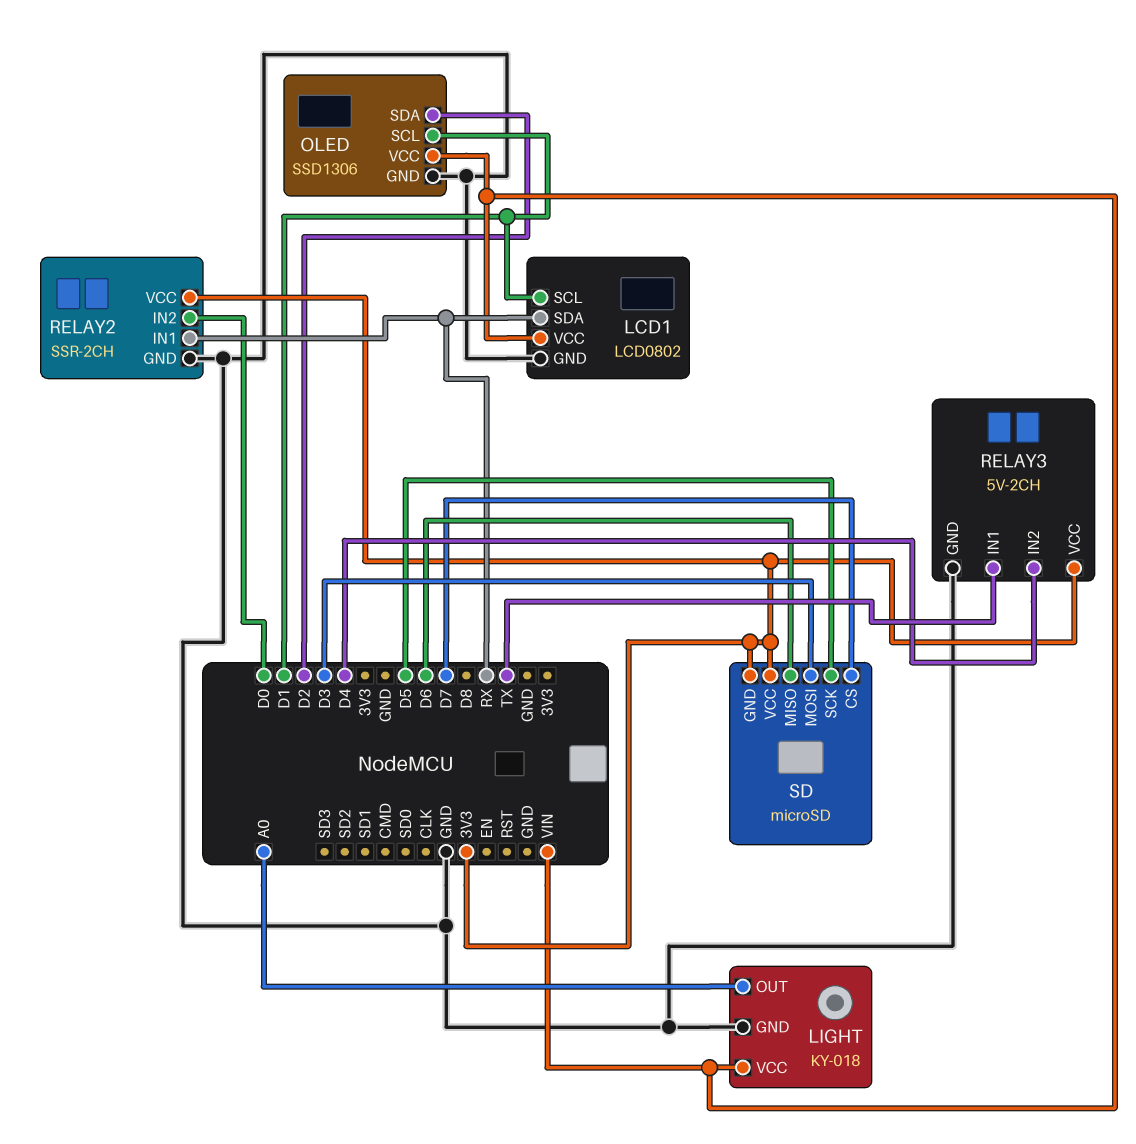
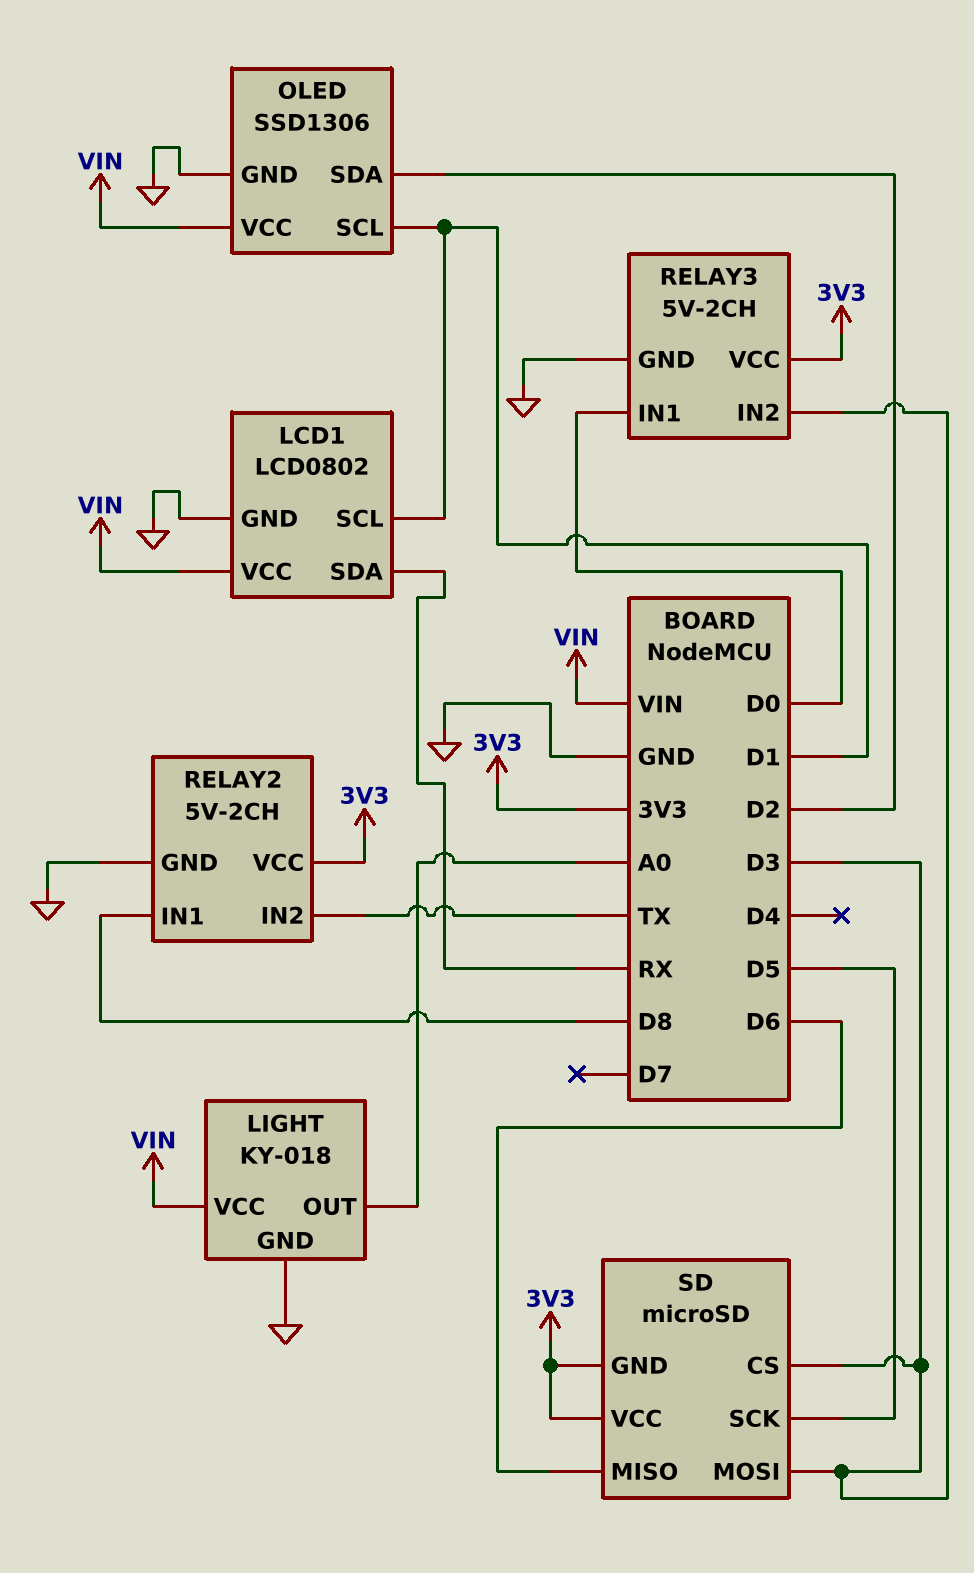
RELAY2: SSR-2CH -> 5V-2CH
RELAY2 pin IN1: RX -> D8
RELAY2 pin IN2: D0 -> TX
RELAY3 pin IN1: TX -> D0
RELAY3 pin IN2: D4 -> D3
SD pin CS: D7 -> D3

